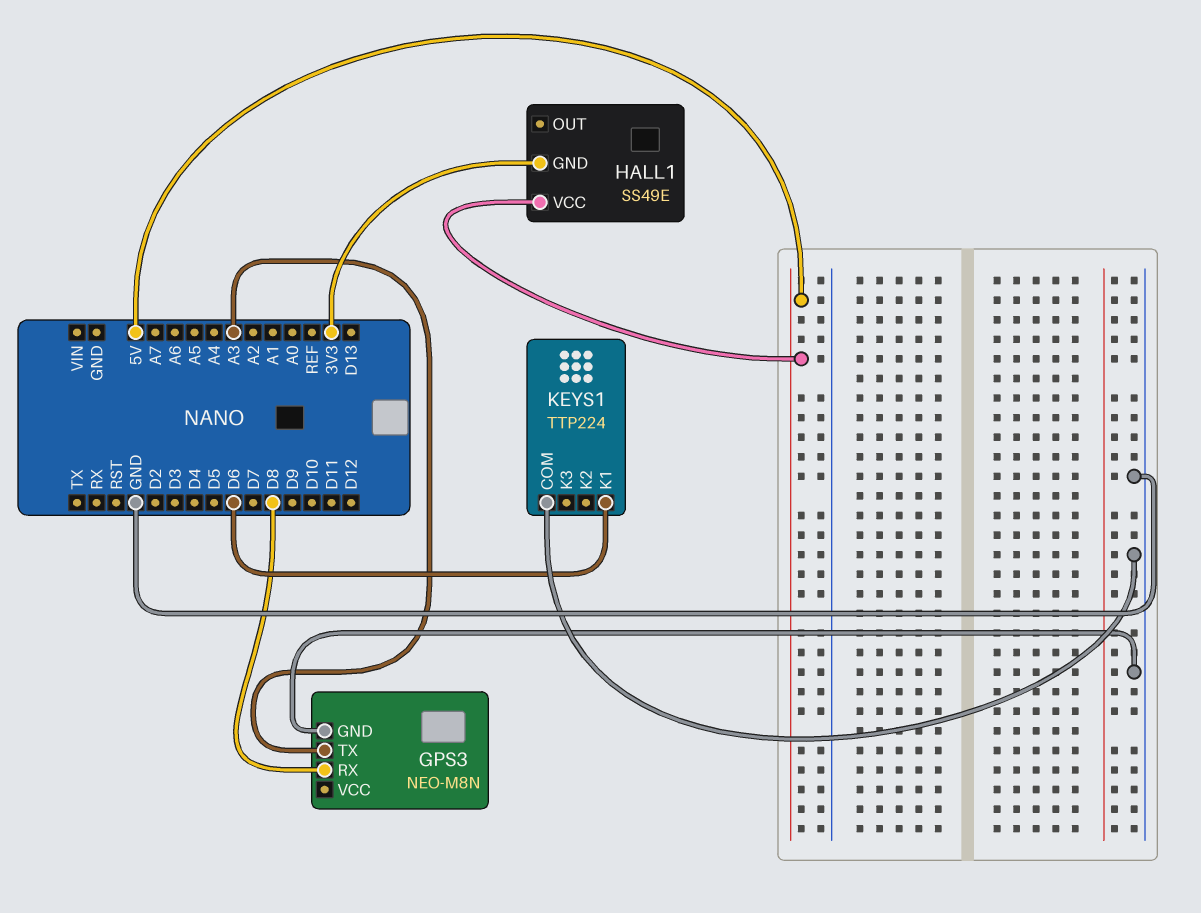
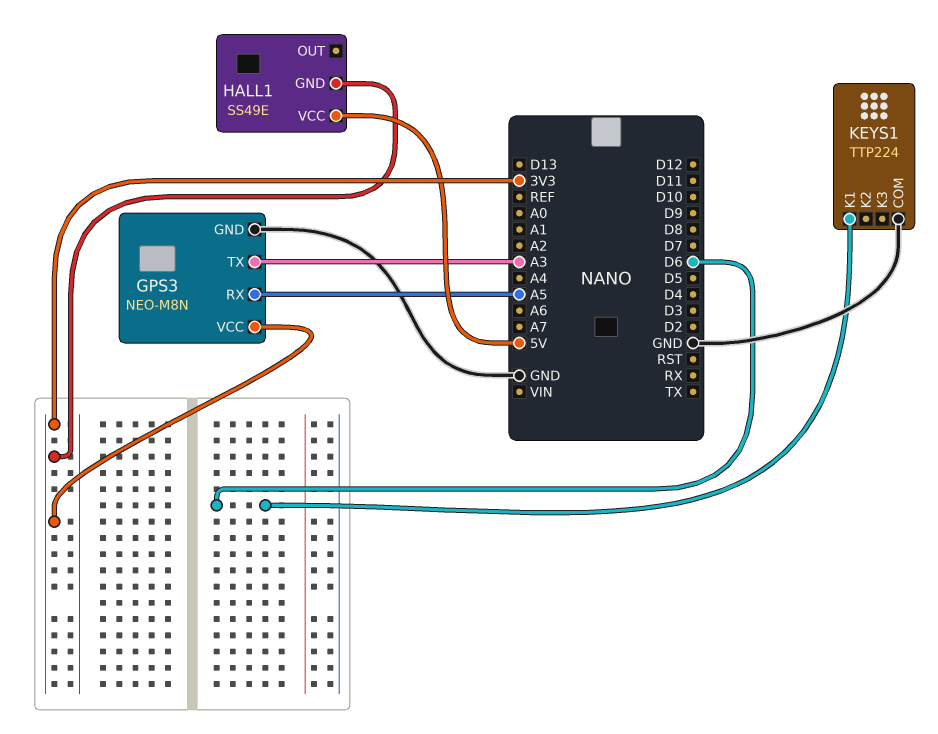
GPS3 pin RX: D8 -> A5
GPS3 pin VCC: none -> 3V3

